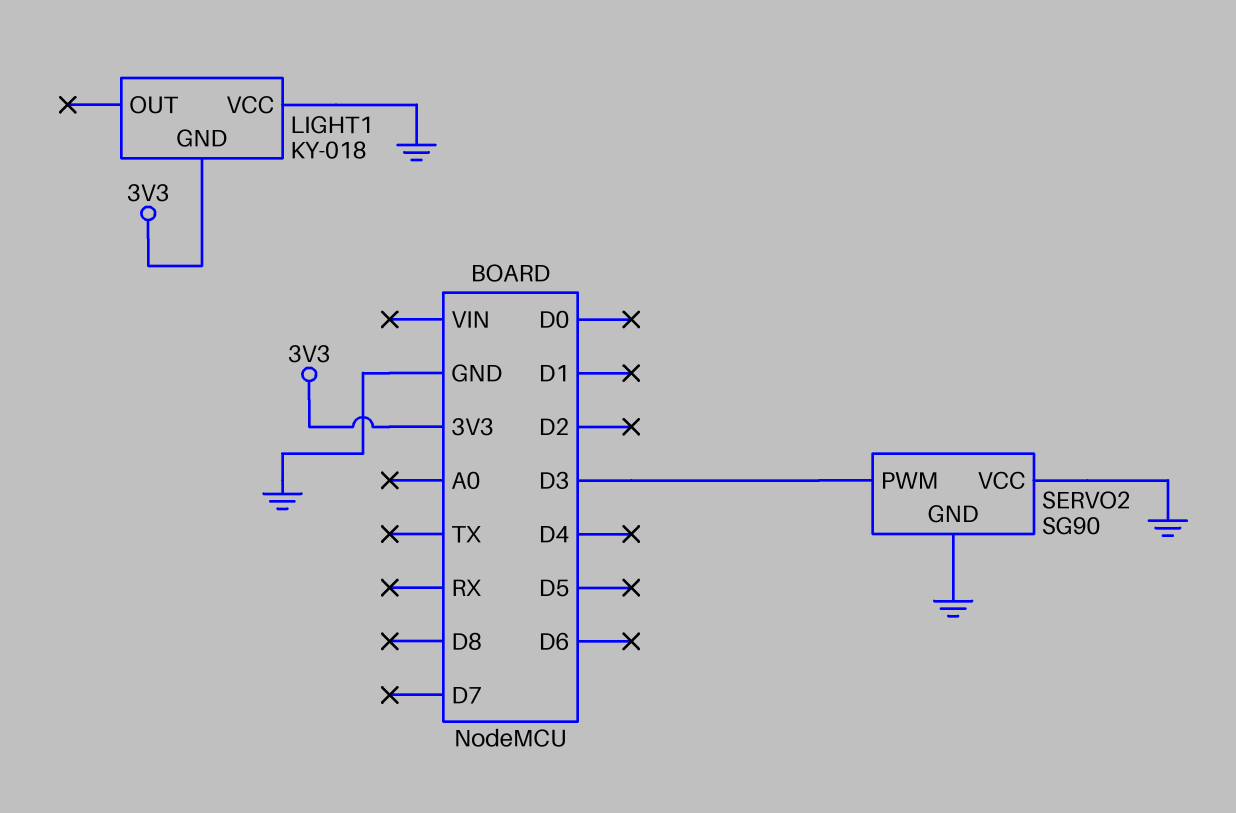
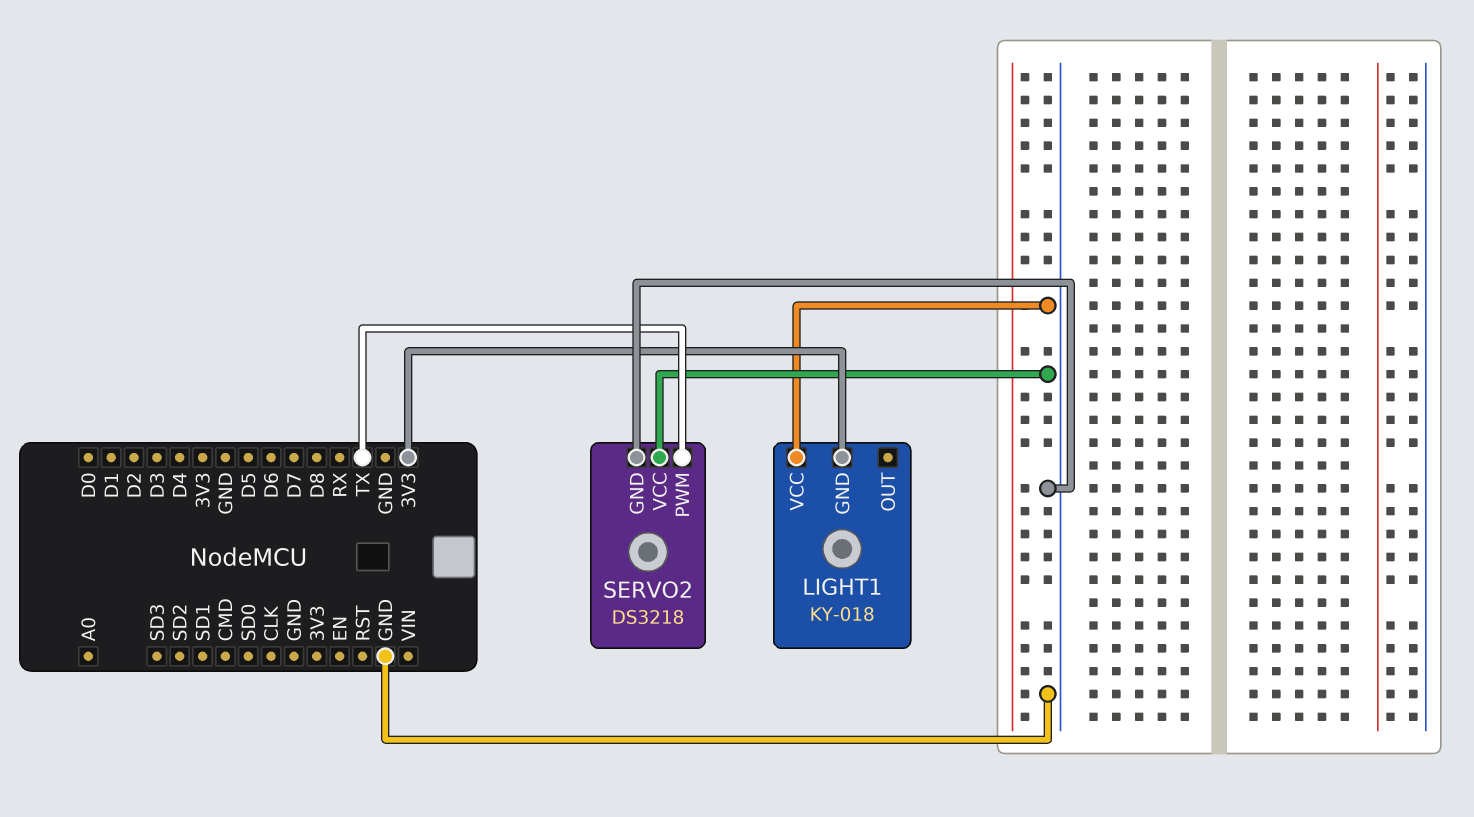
SERVO2: SG90 -> DS3218
SERVO2 pin PWM: D3 -> TX

